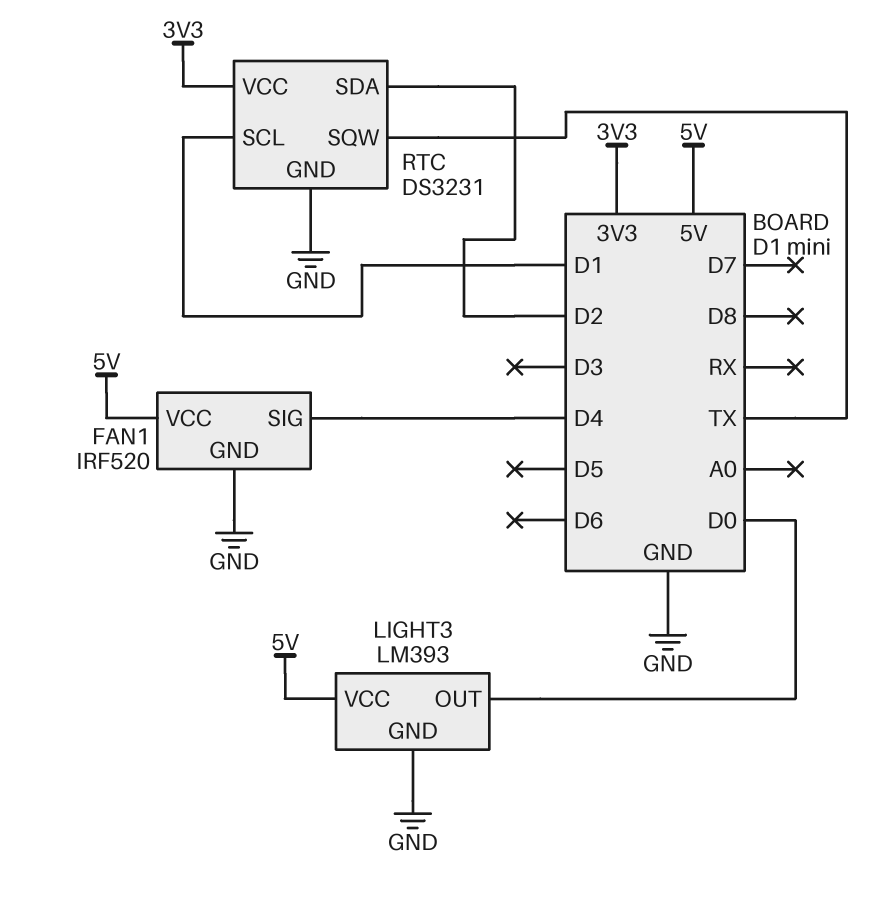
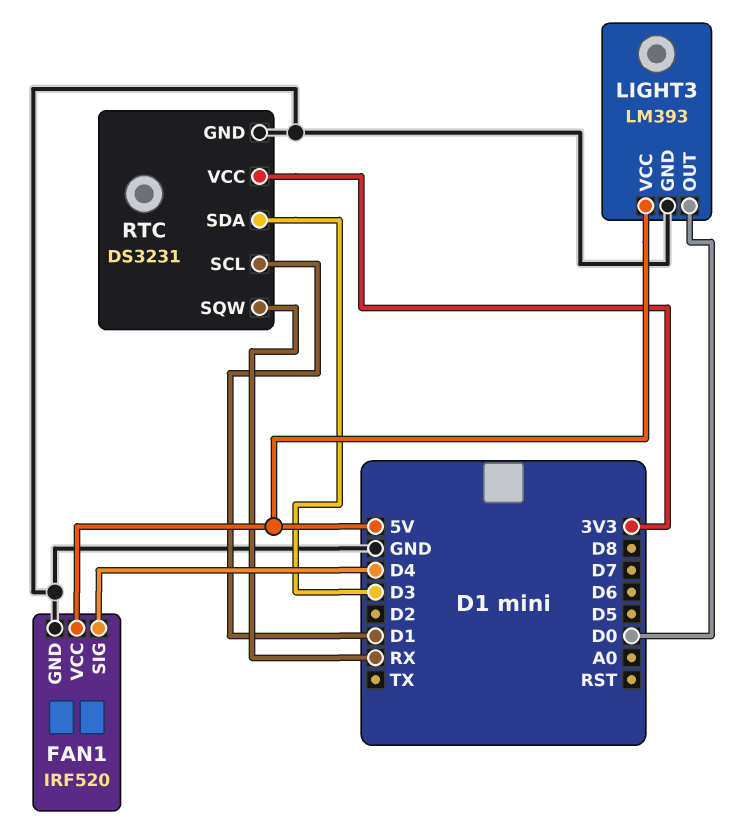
RTC pin SDA: D2 -> D3
RTC pin SQW: TX -> RX

